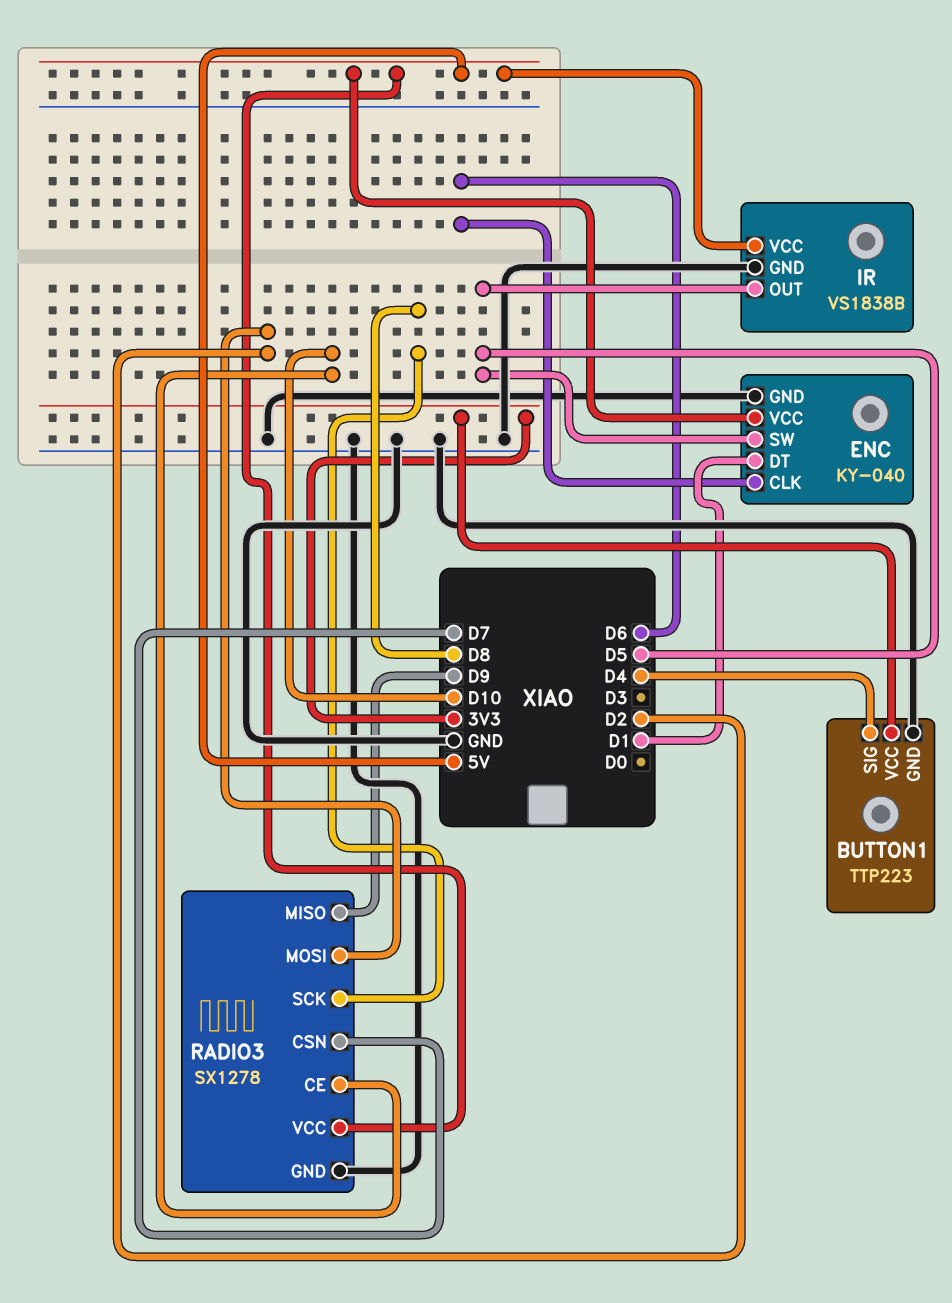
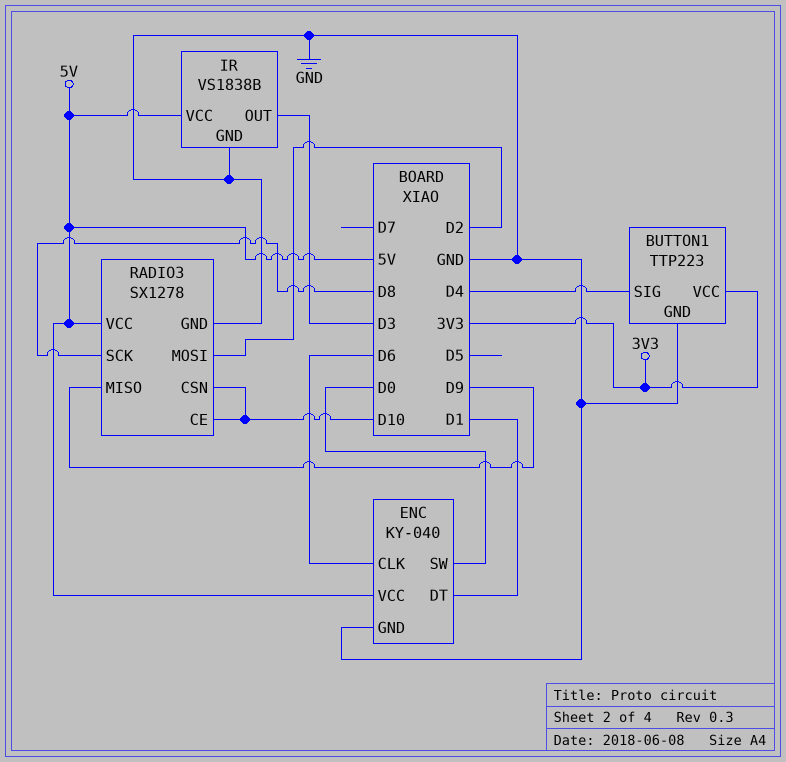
ENC pin SW: D5 -> D0
IR pin OUT: D5 -> D3
RADIO3 pin CSN: D7 -> D10

